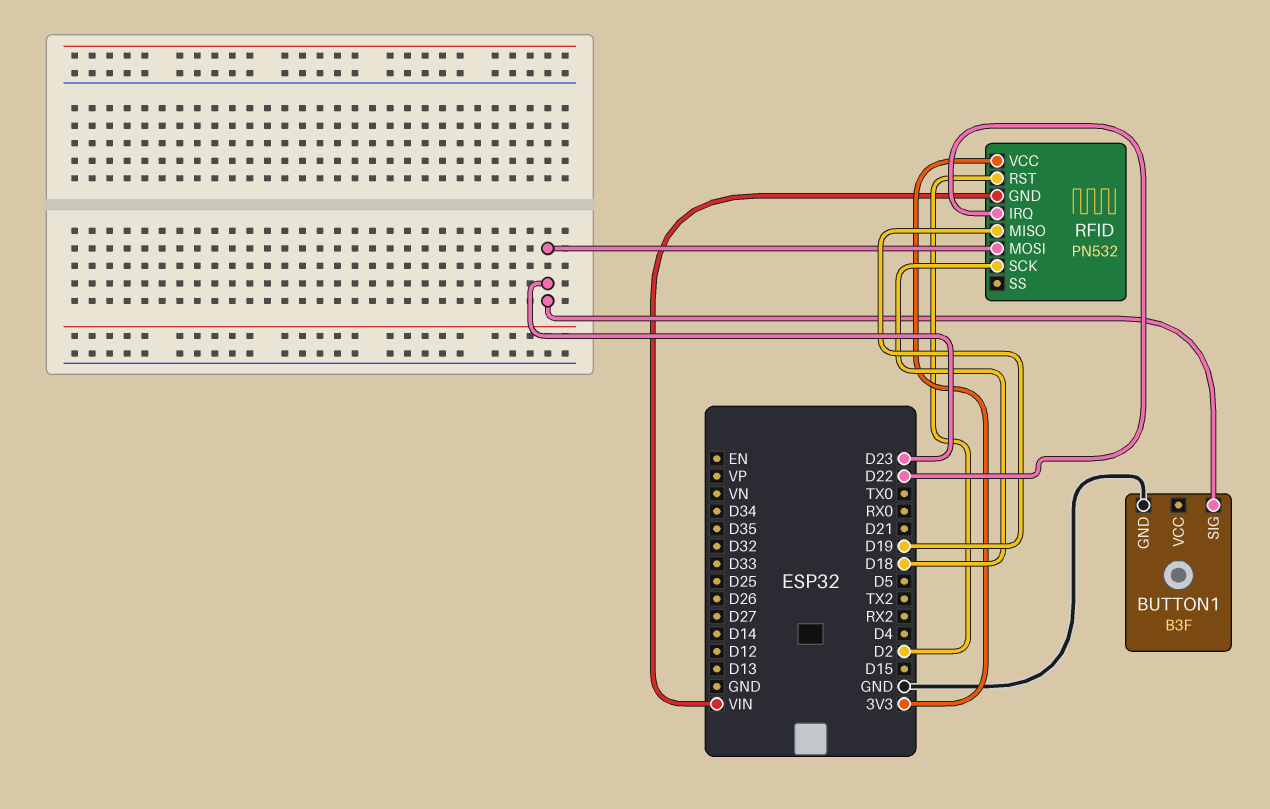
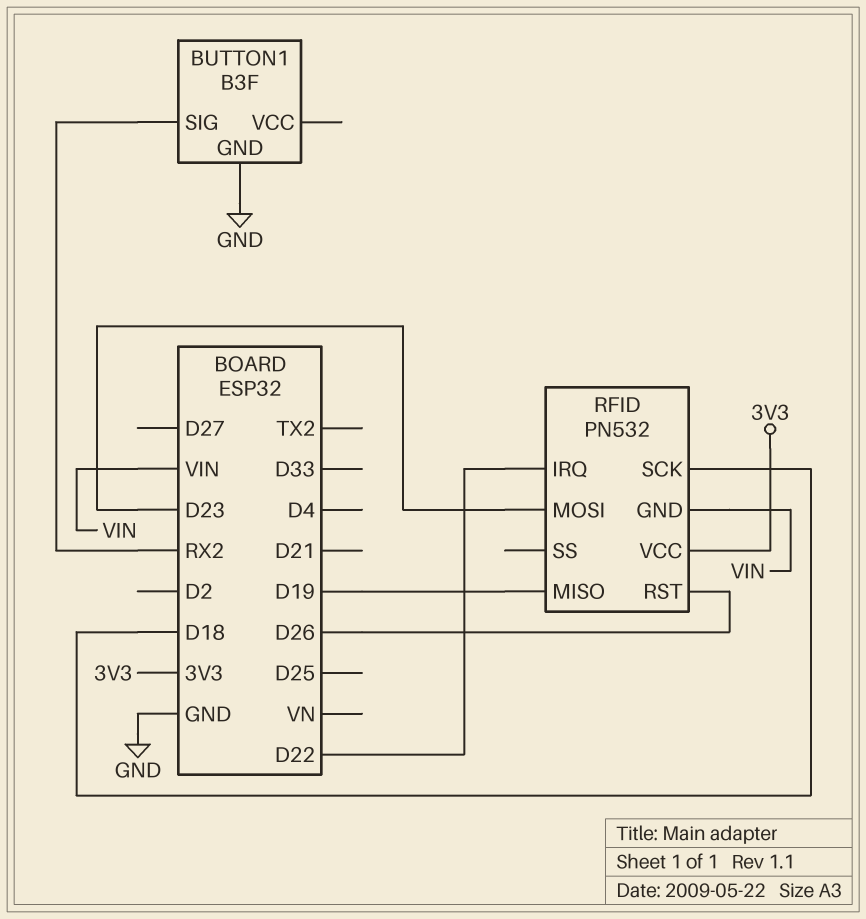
BUTTON1 pin SIG: D23 -> RX2
RFID pin RST: D2 -> D26

